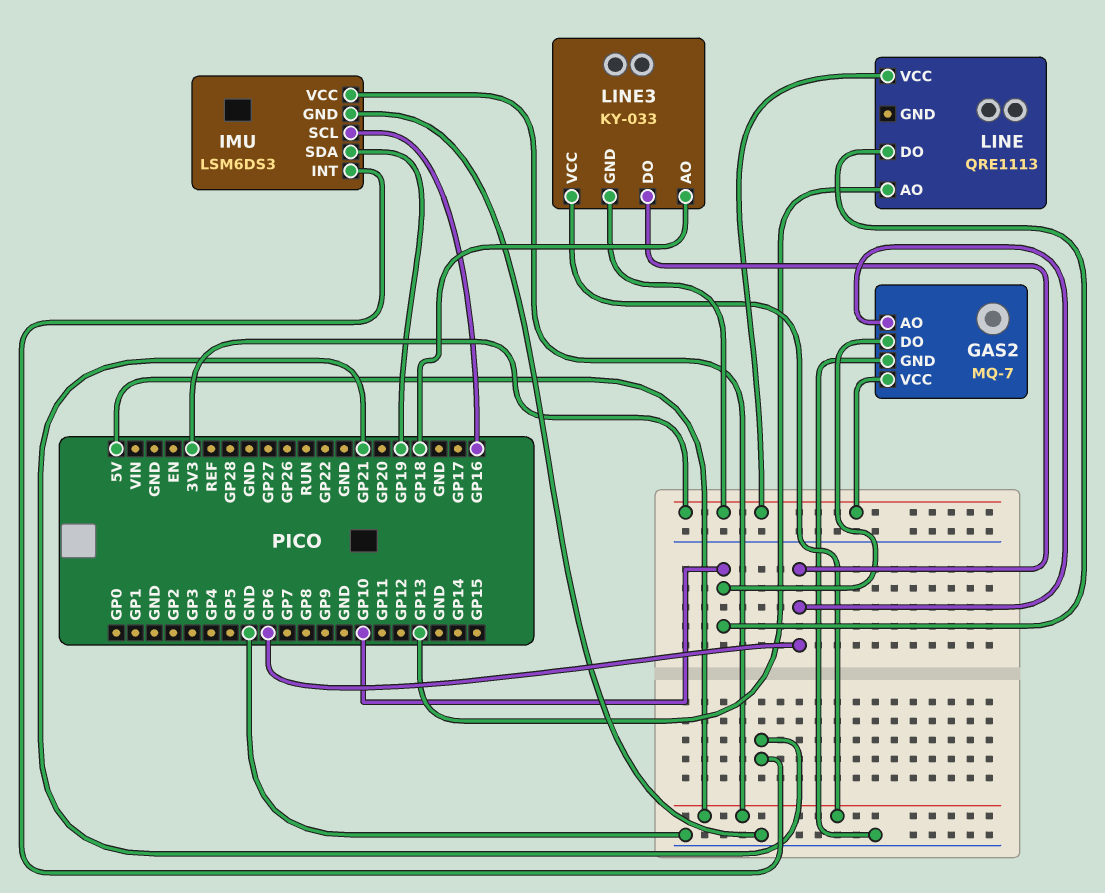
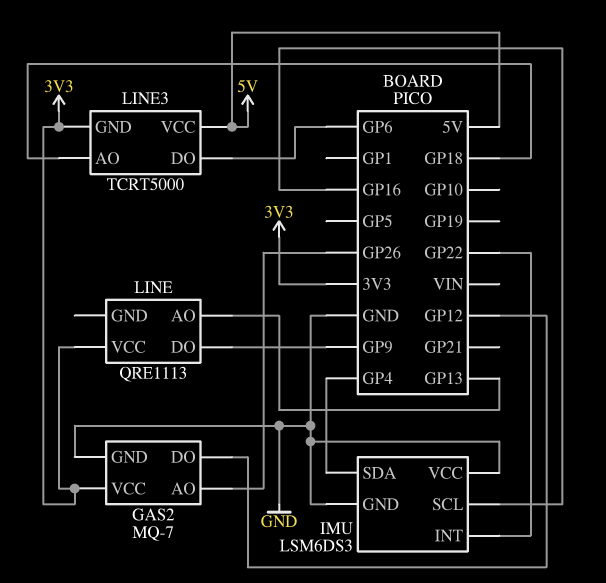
GAS2 pin AO: GP6 -> GP26
GAS2 pin DO: GP10 -> GP12
IMU pin INT: GP21 -> GP22
IMU pin SDA: GP19 -> GP4
IMU pin VCC: 5V -> GND
LINE pin DO: GP10 -> GP9
LINE3: KY-033 -> TCRT5000

